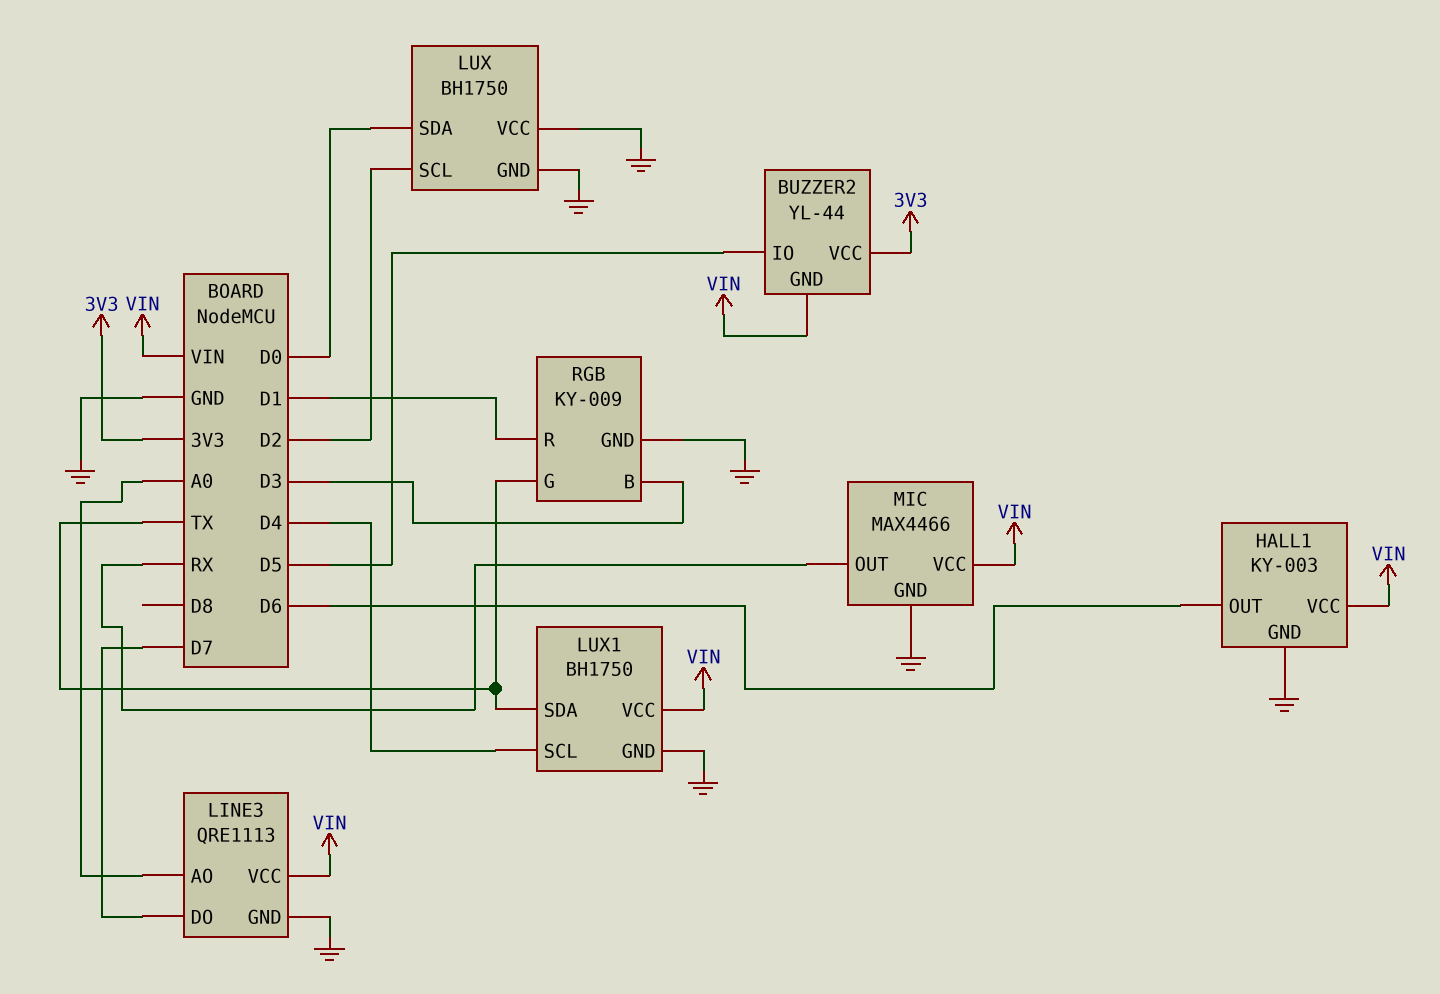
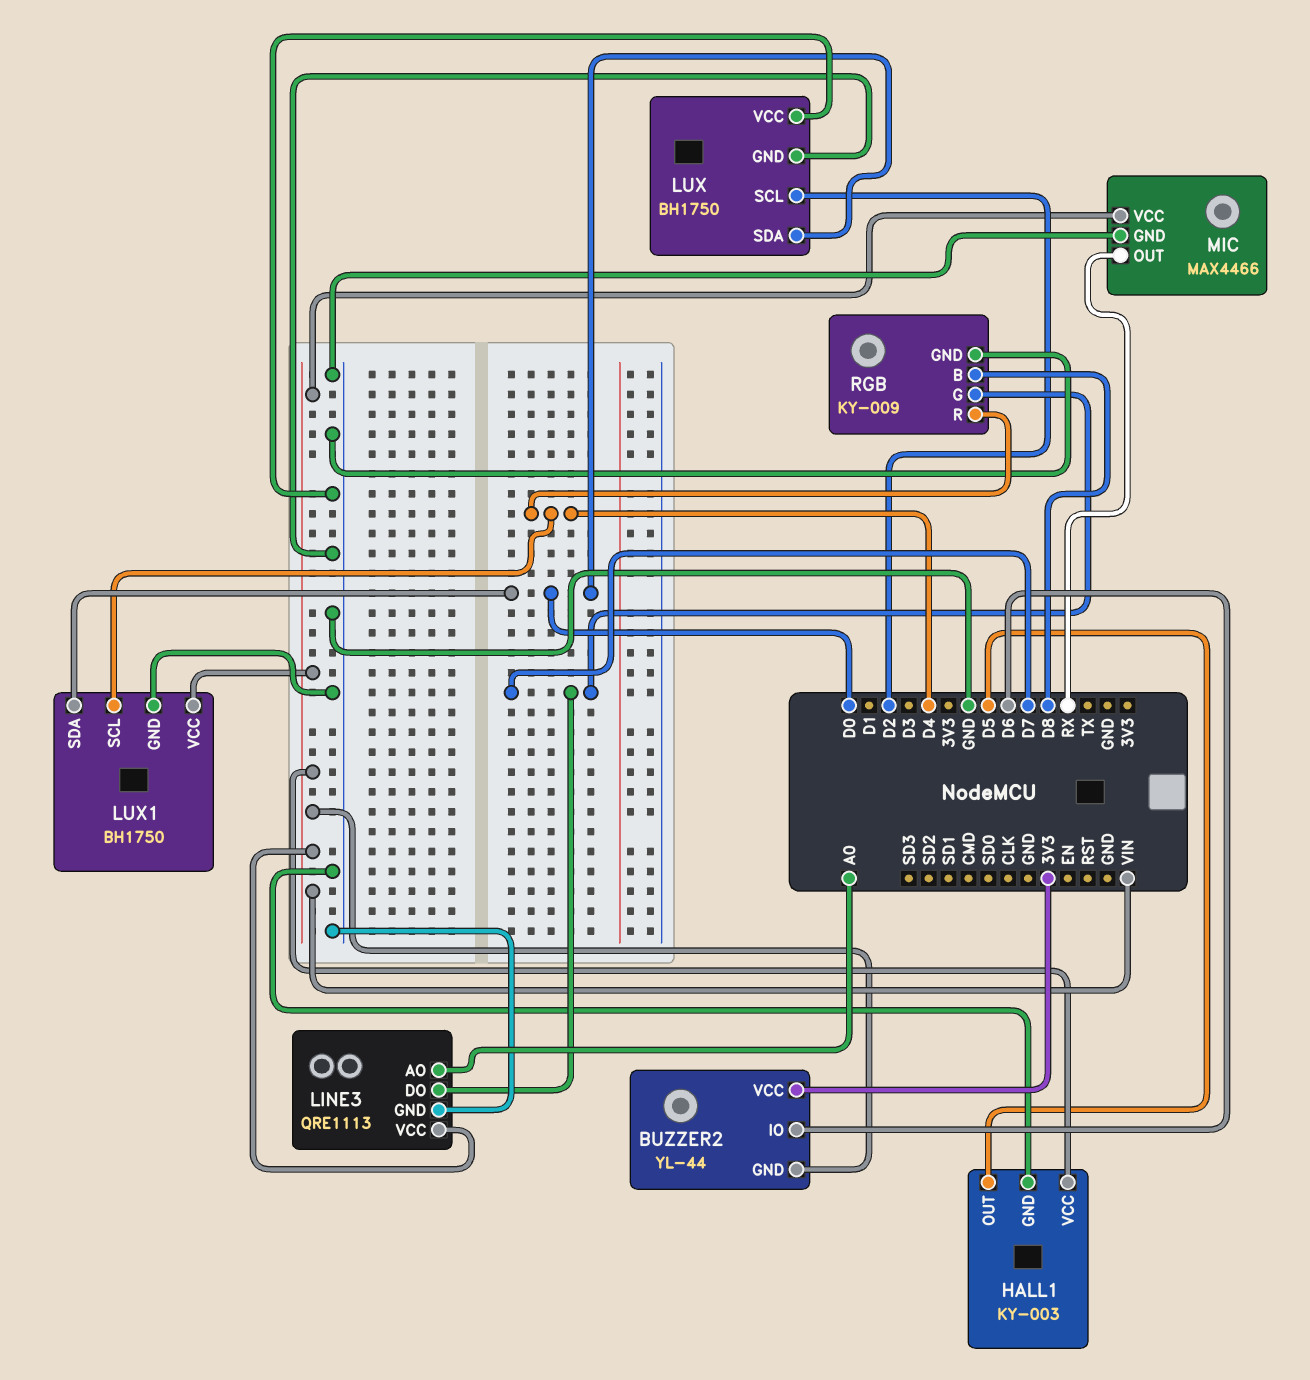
BUZZER2 pin IO: D5 -> D6
HALL1 pin OUT: D6 -> D5
LUX1 pin SDA: TX -> D0
RGB pin B: D3 -> D8
RGB pin G: TX -> D7
RGB pin R: D1 -> D4

